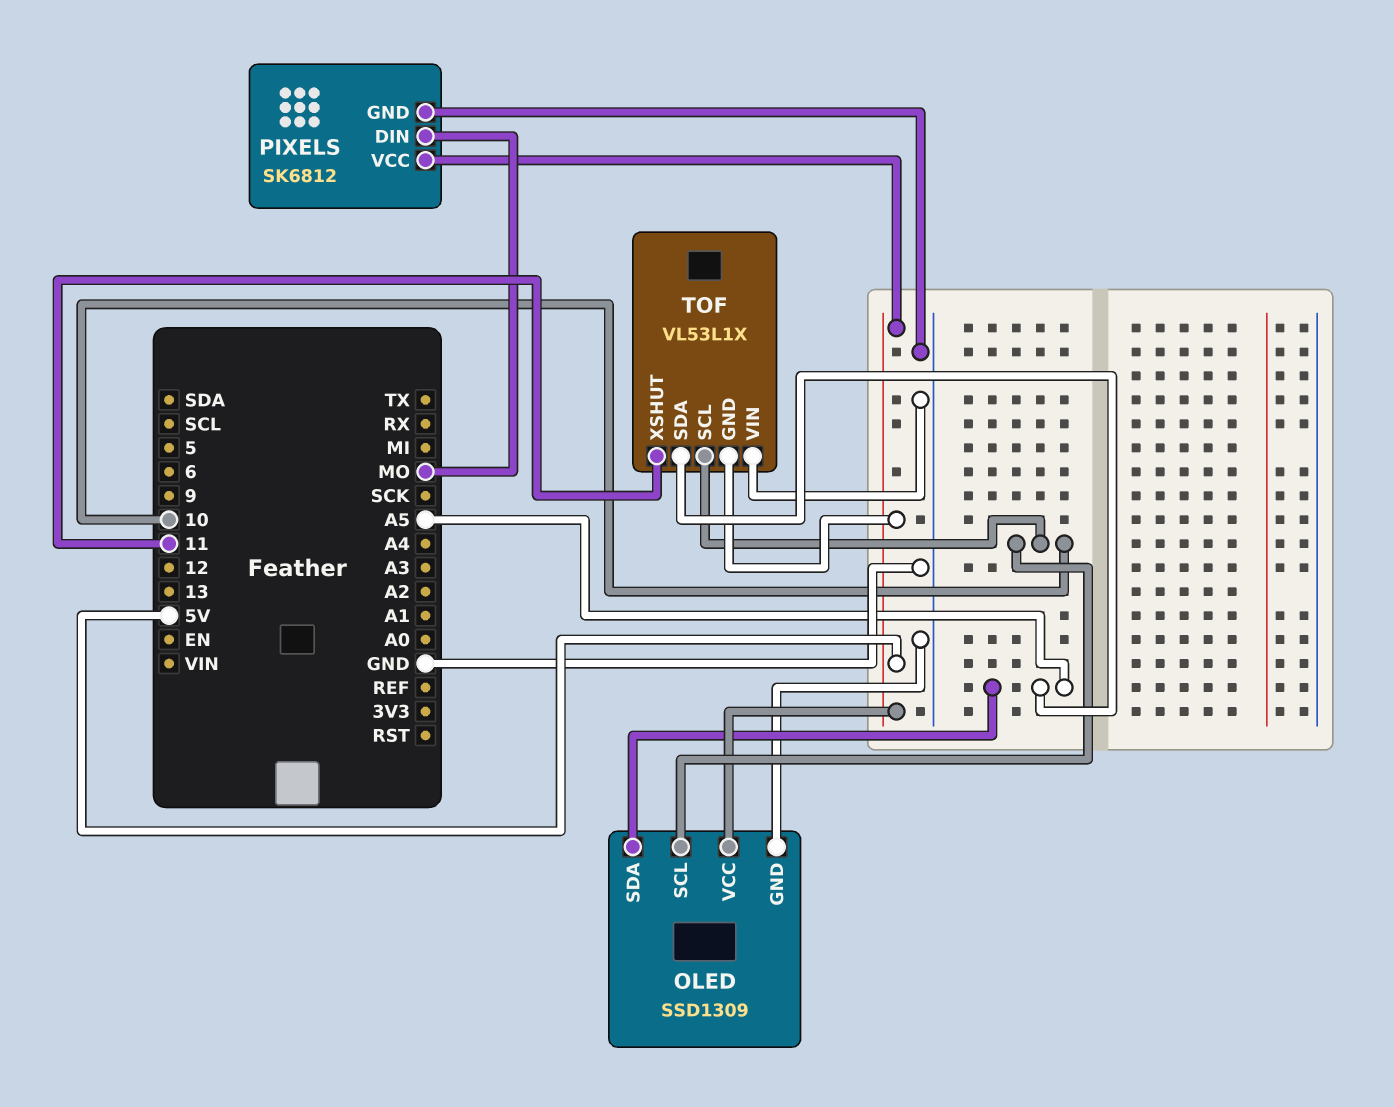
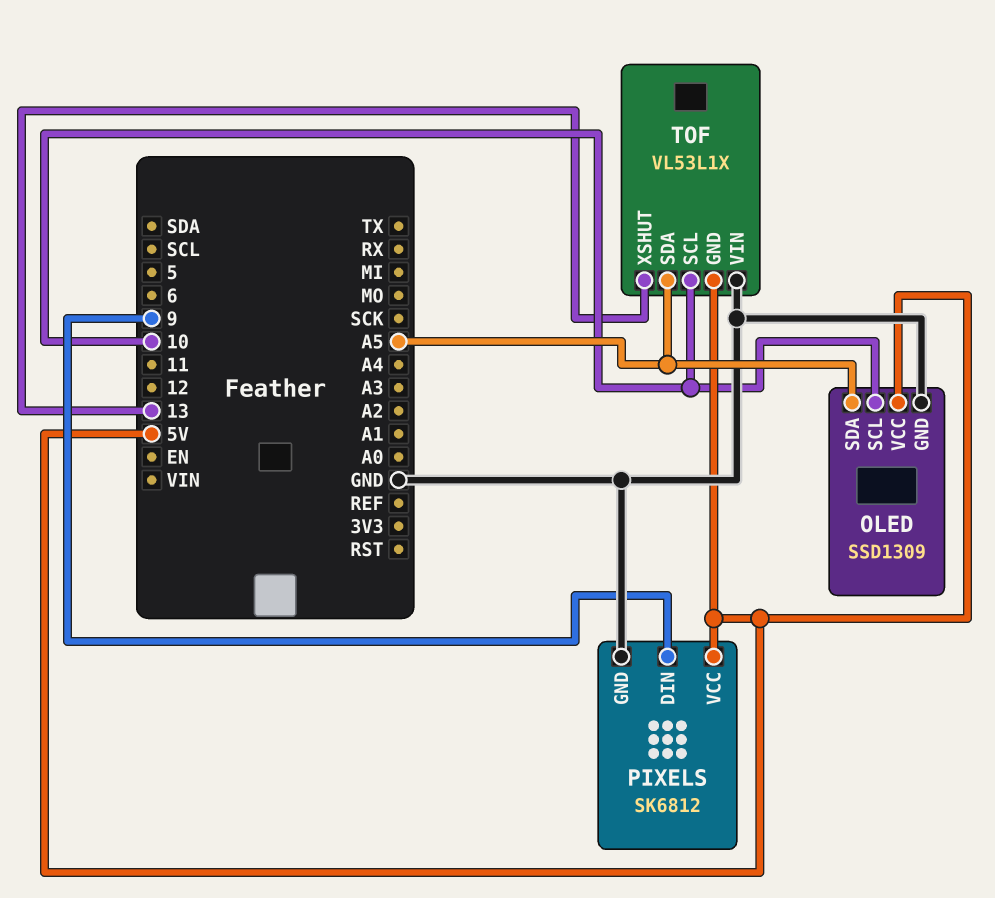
PIXELS pin DIN: MO -> 9
TOF pin XSHUT: 11 -> 13

